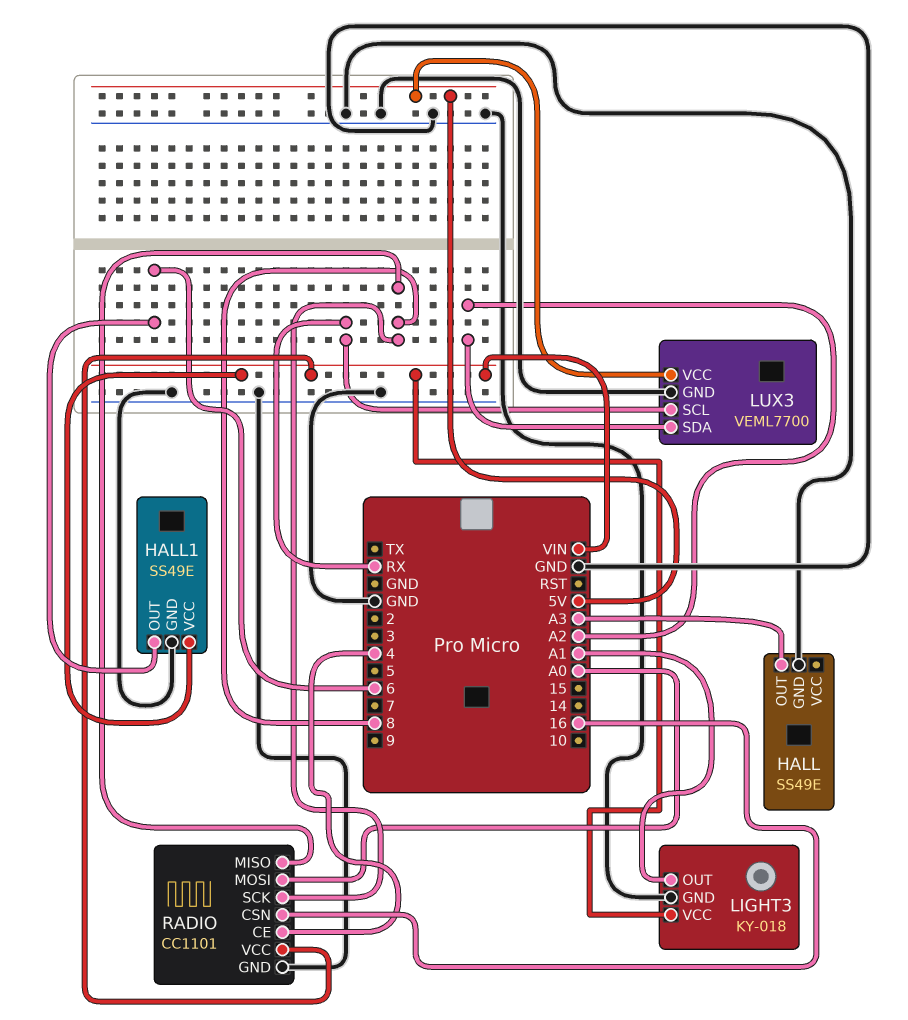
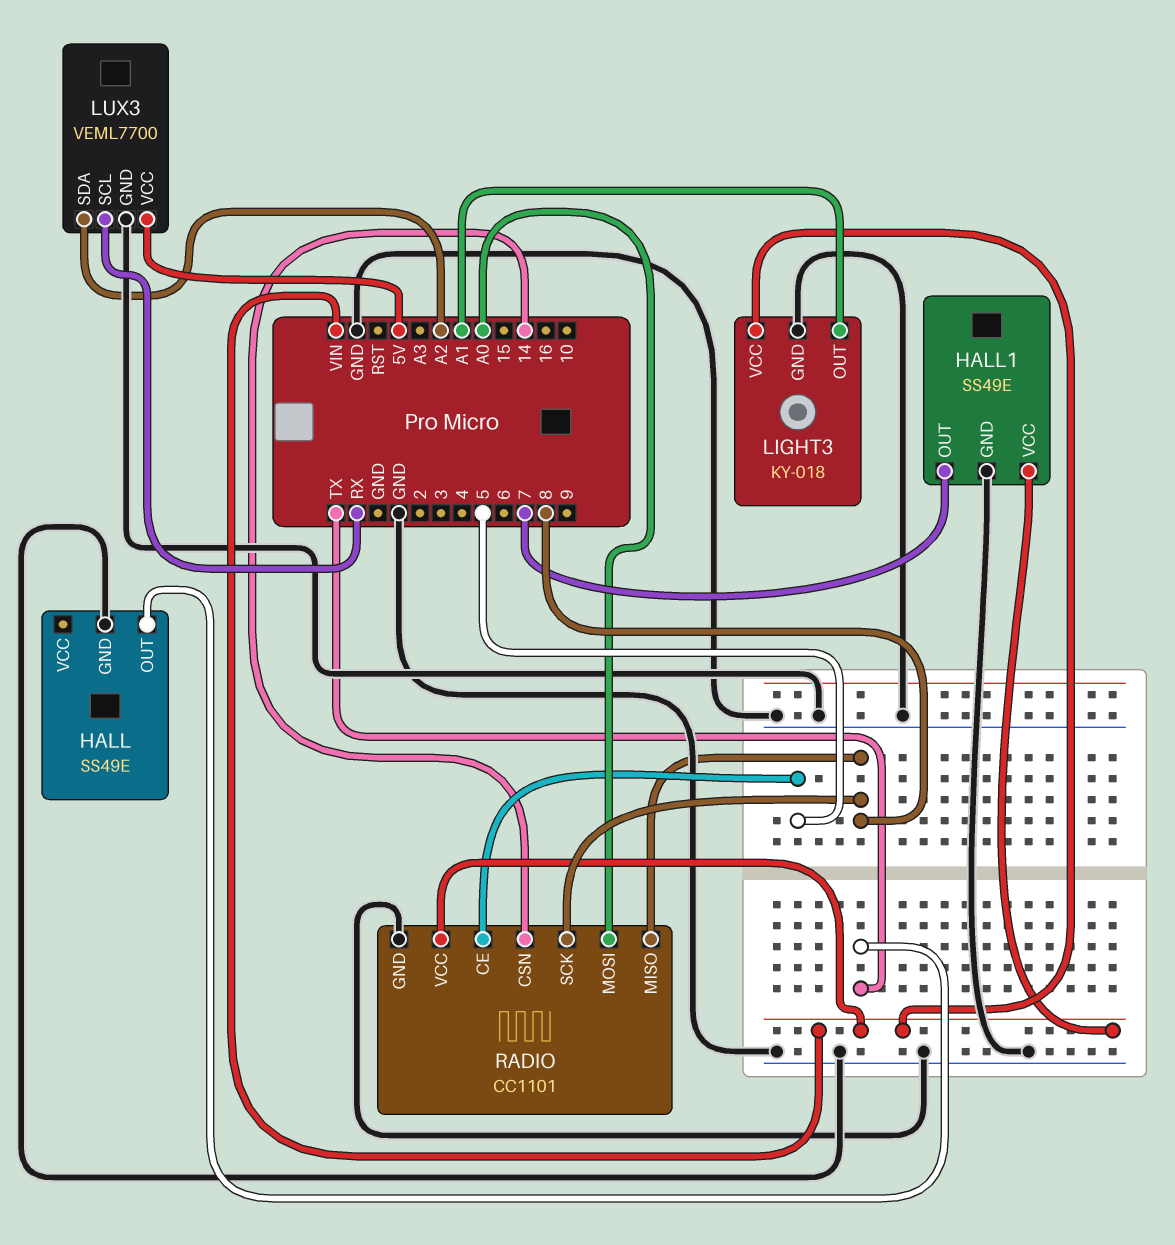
HALL pin OUT: A3 -> TX
HALL1 pin OUT: 6 -> 7
RADIO pin CE: 4 -> 5
RADIO pin CSN: 16 -> 14

